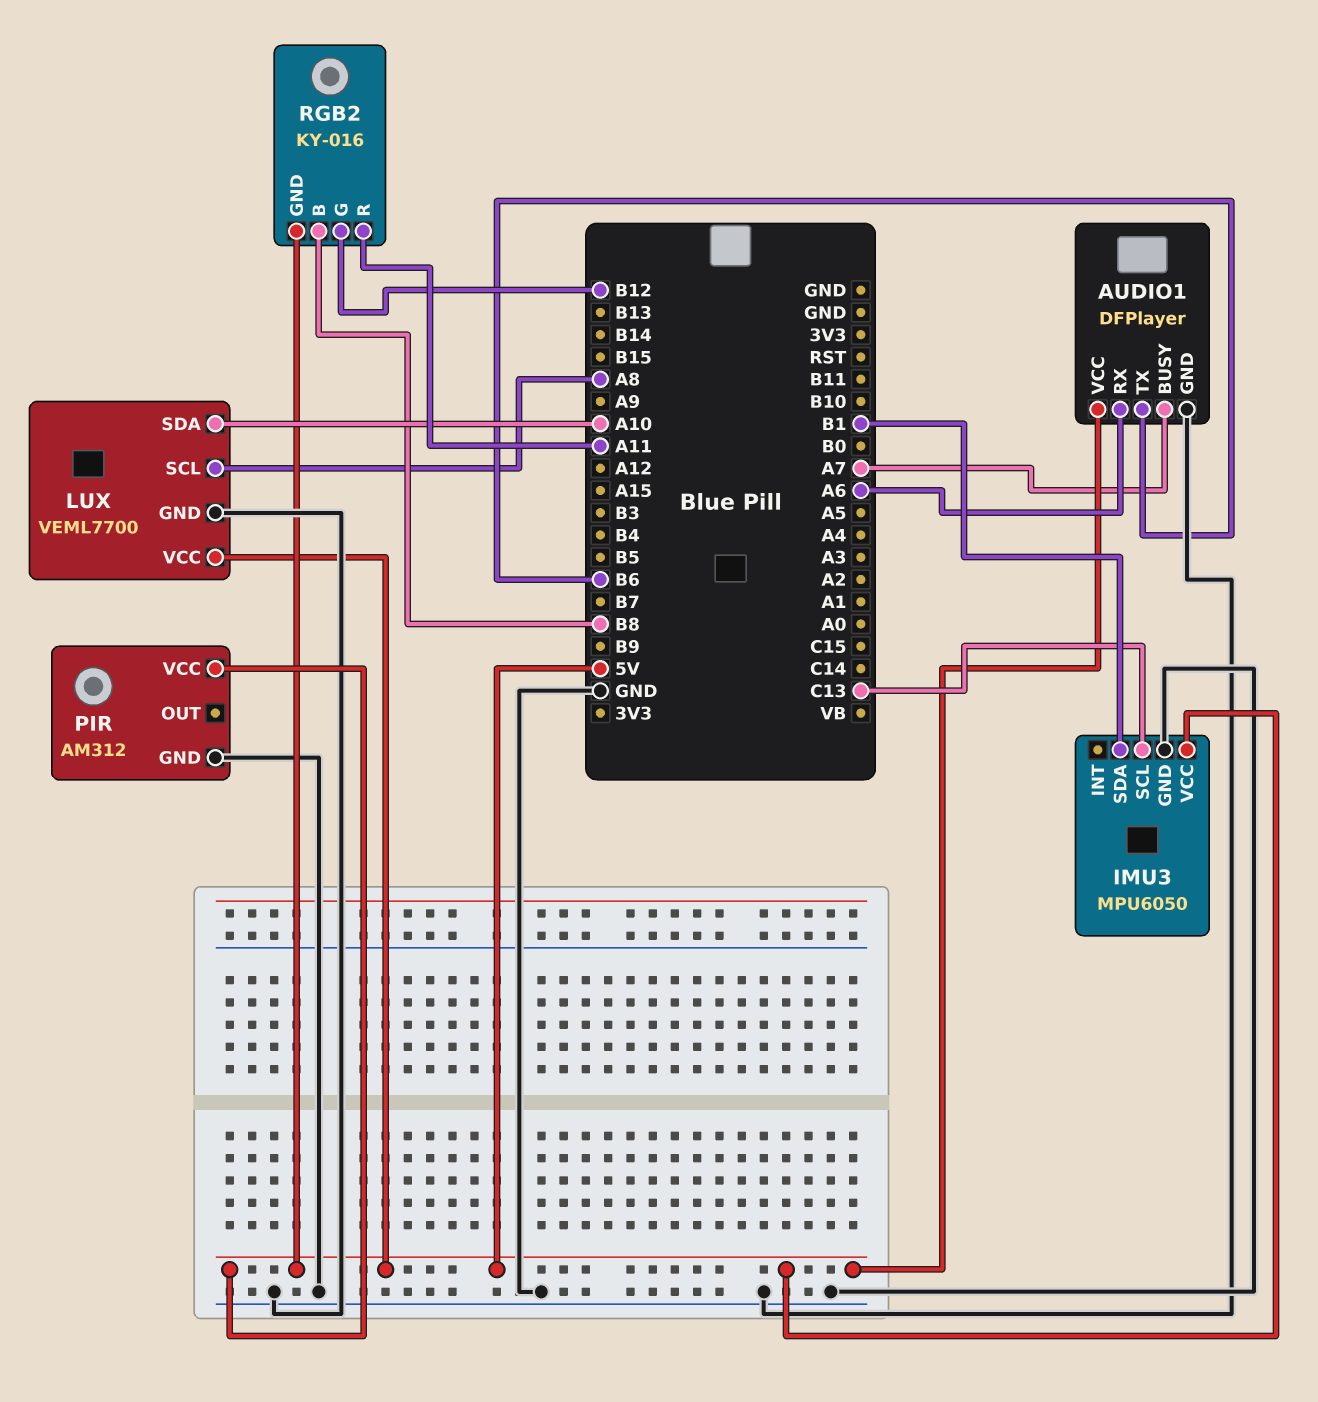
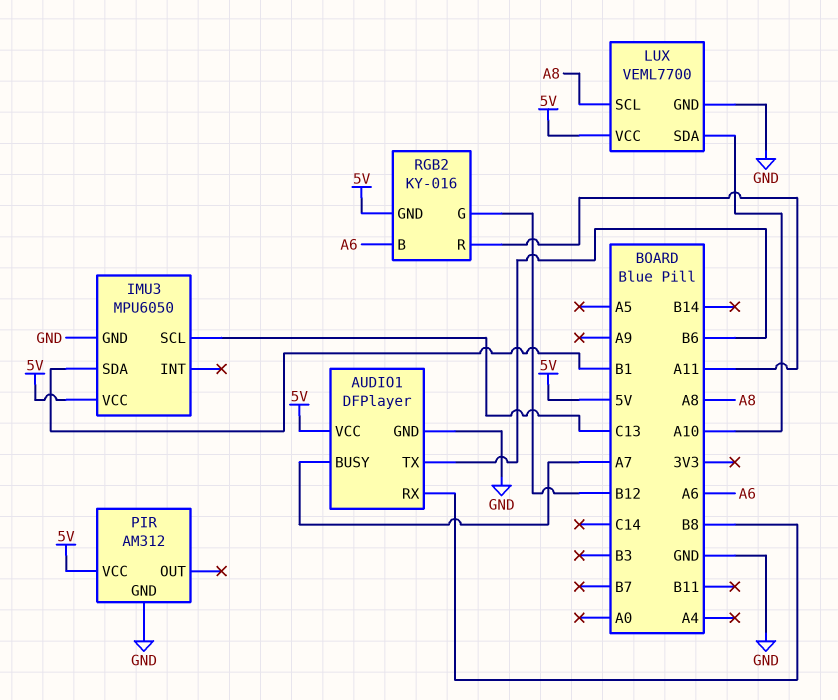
AUDIO1 pin RX: A6 -> B8
RGB2 pin B: B8 -> A6

